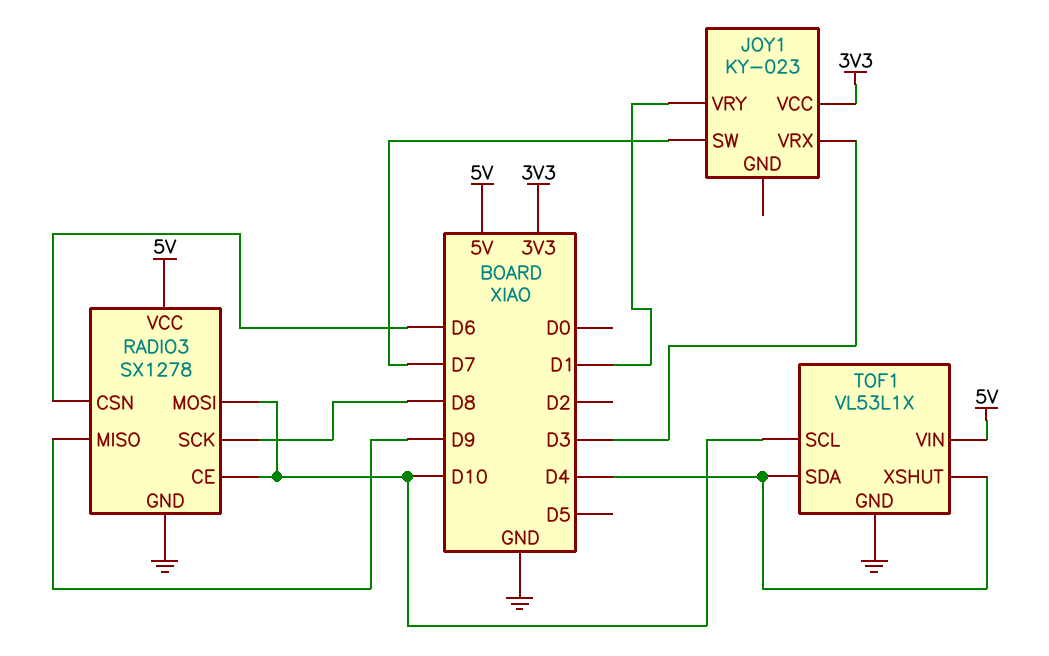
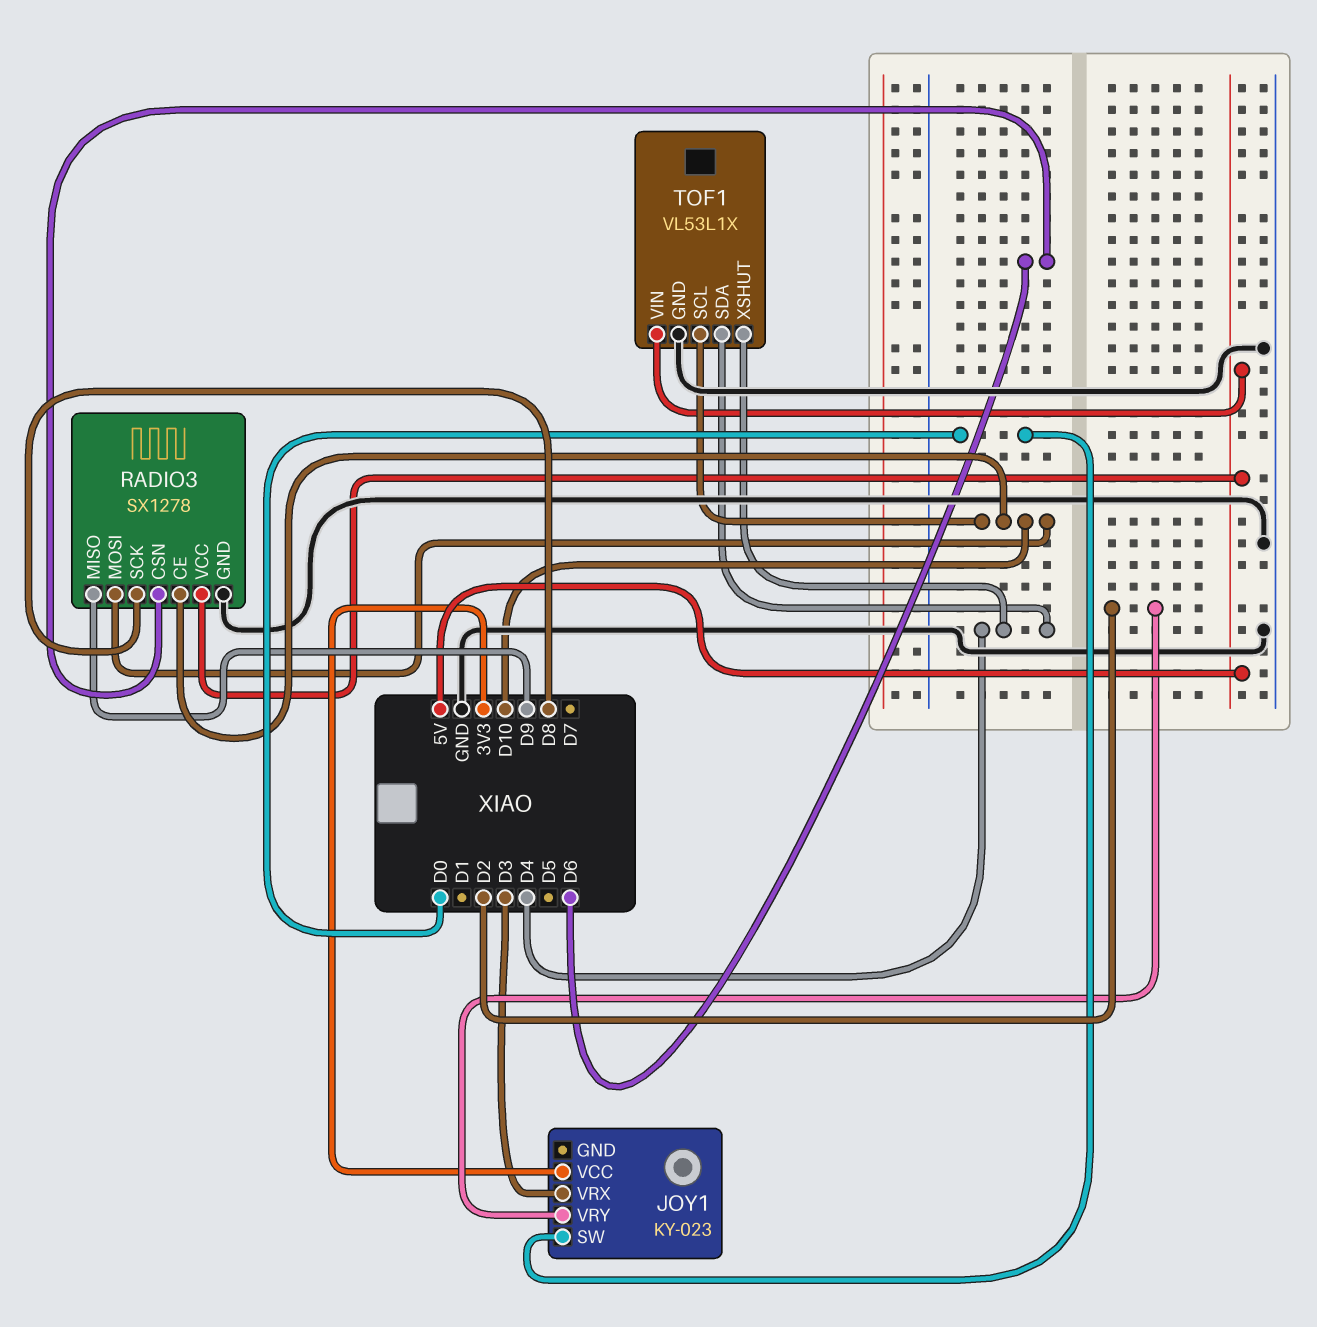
JOY1 pin SW: D7 -> D0
JOY1 pin VRY: D1 -> D2

